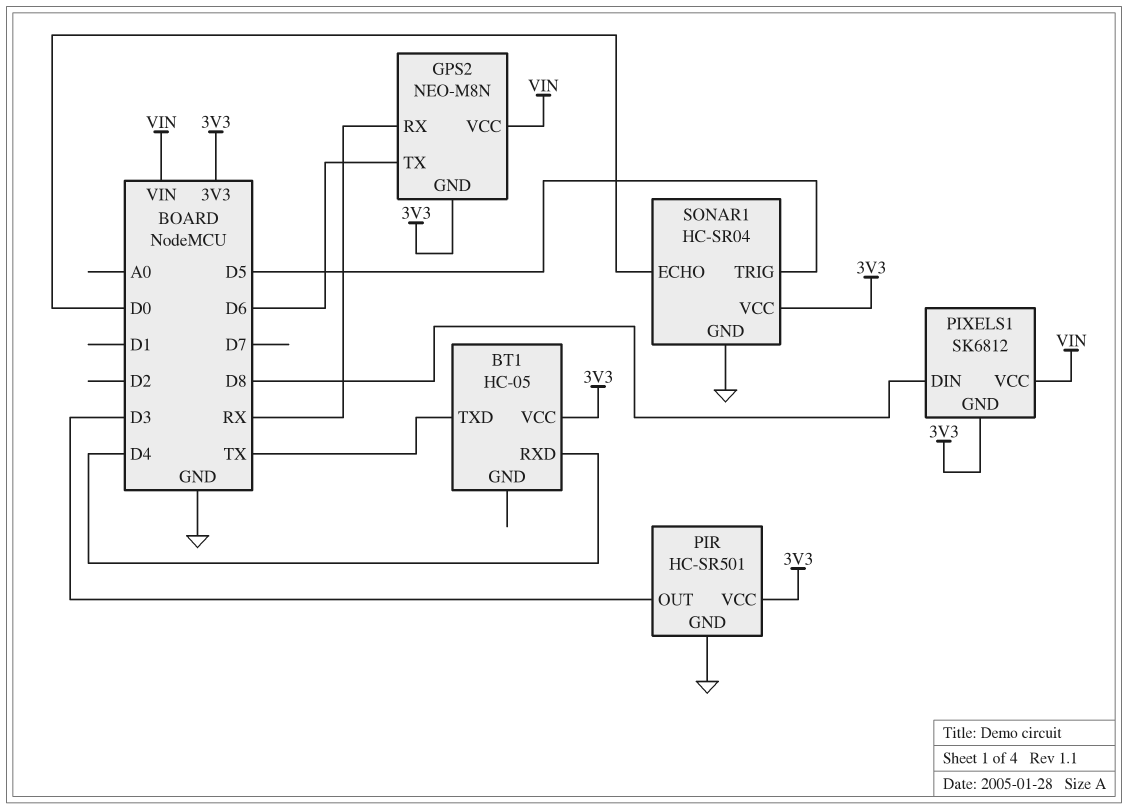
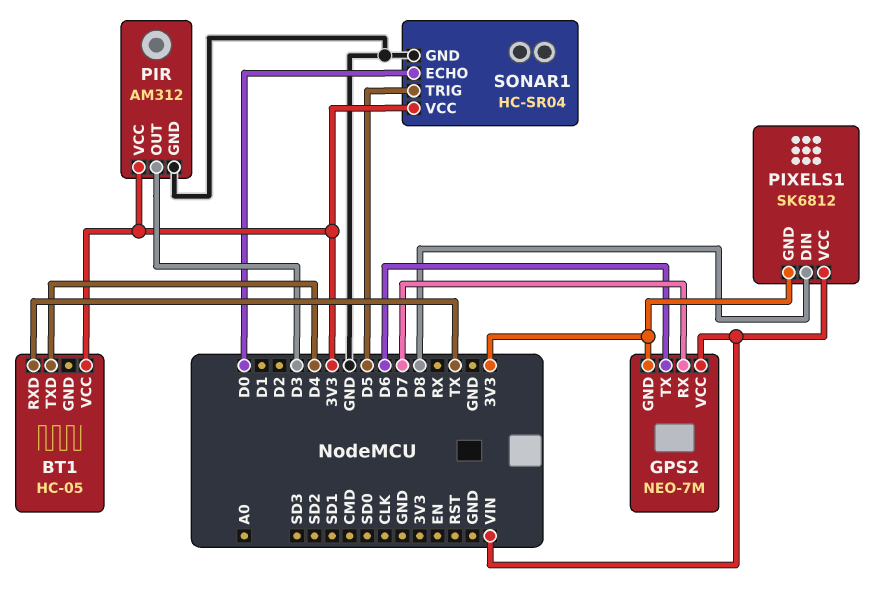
BT1 pin RXD: D4 -> TX
BT1 pin TXD: TX -> D4
GPS2: NEO-M8N -> NEO-7M
GPS2 pin RX: RX -> D7
PIR: HC-SR501 -> AM312

